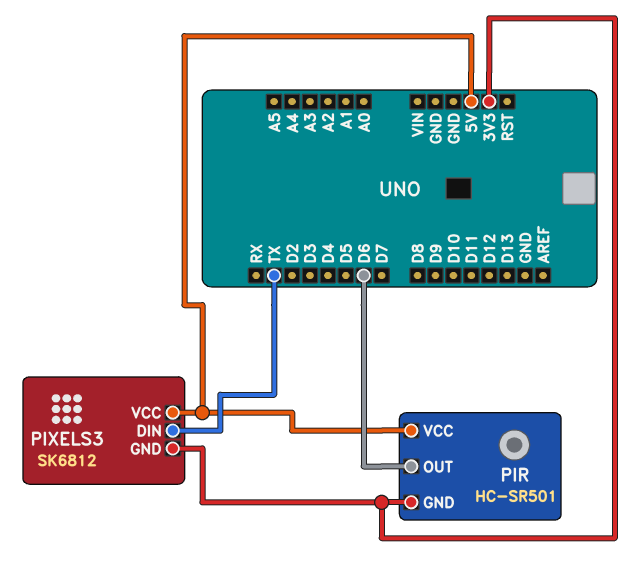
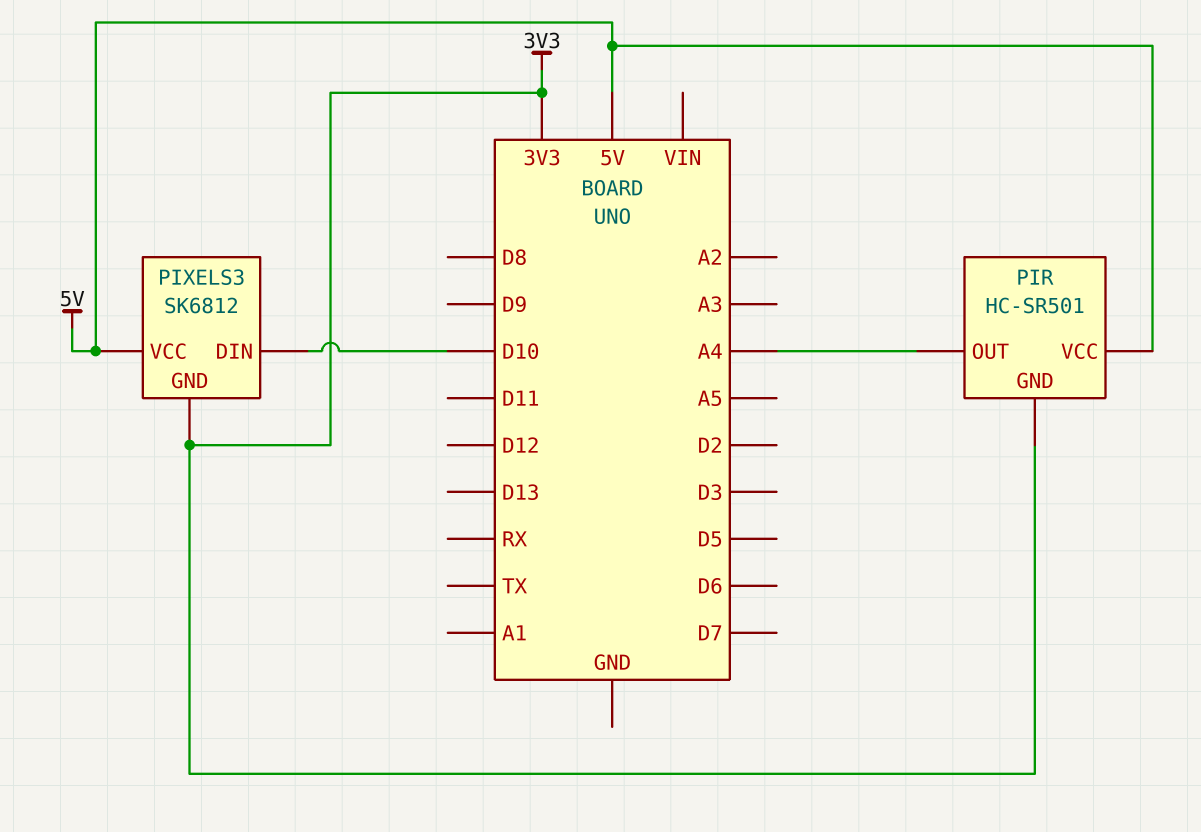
PIR pin OUT: D6 -> A4
PIXELS3 pin DIN: TX -> D10

